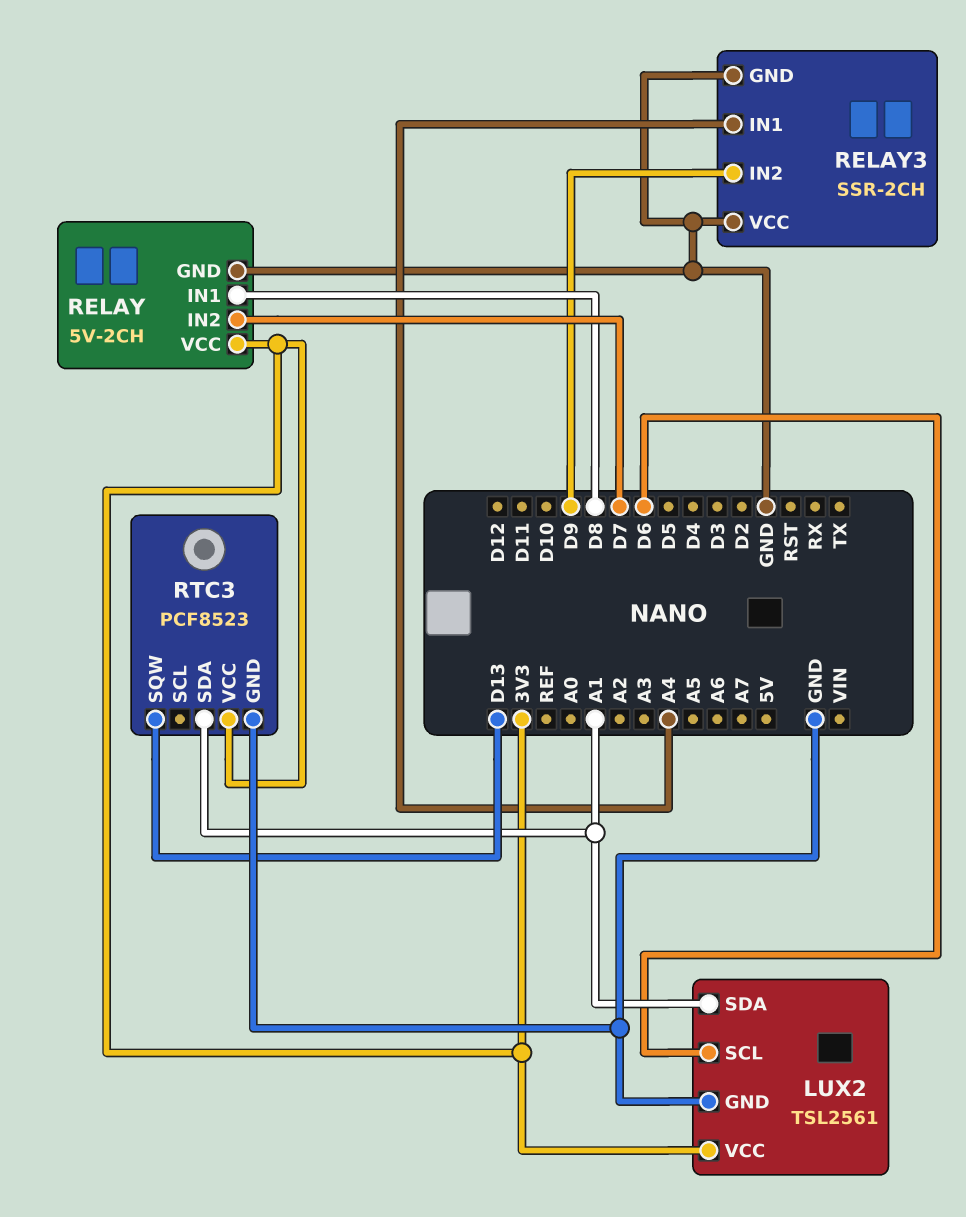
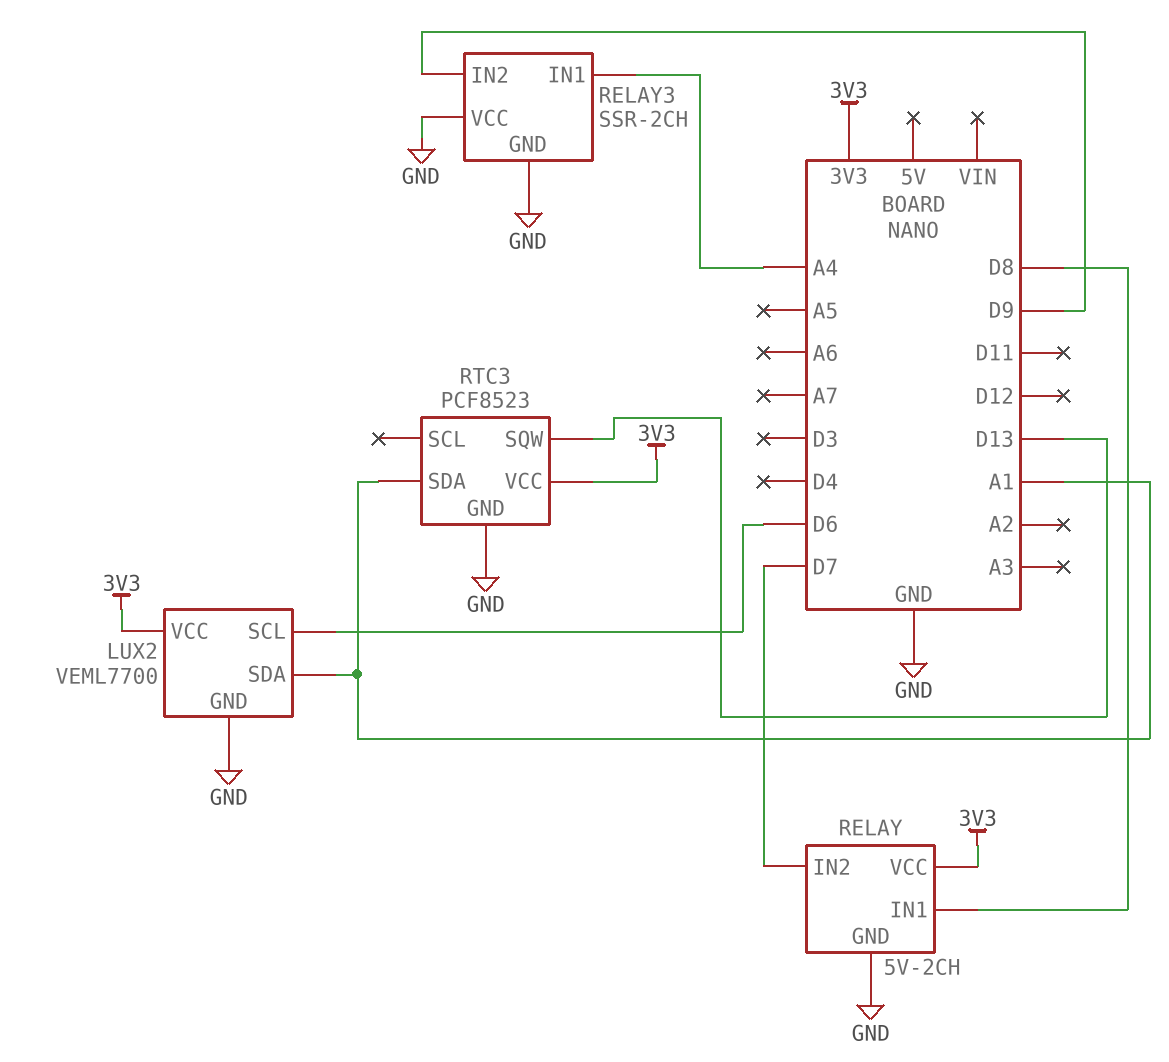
LUX2: TSL2561 -> VEML7700

